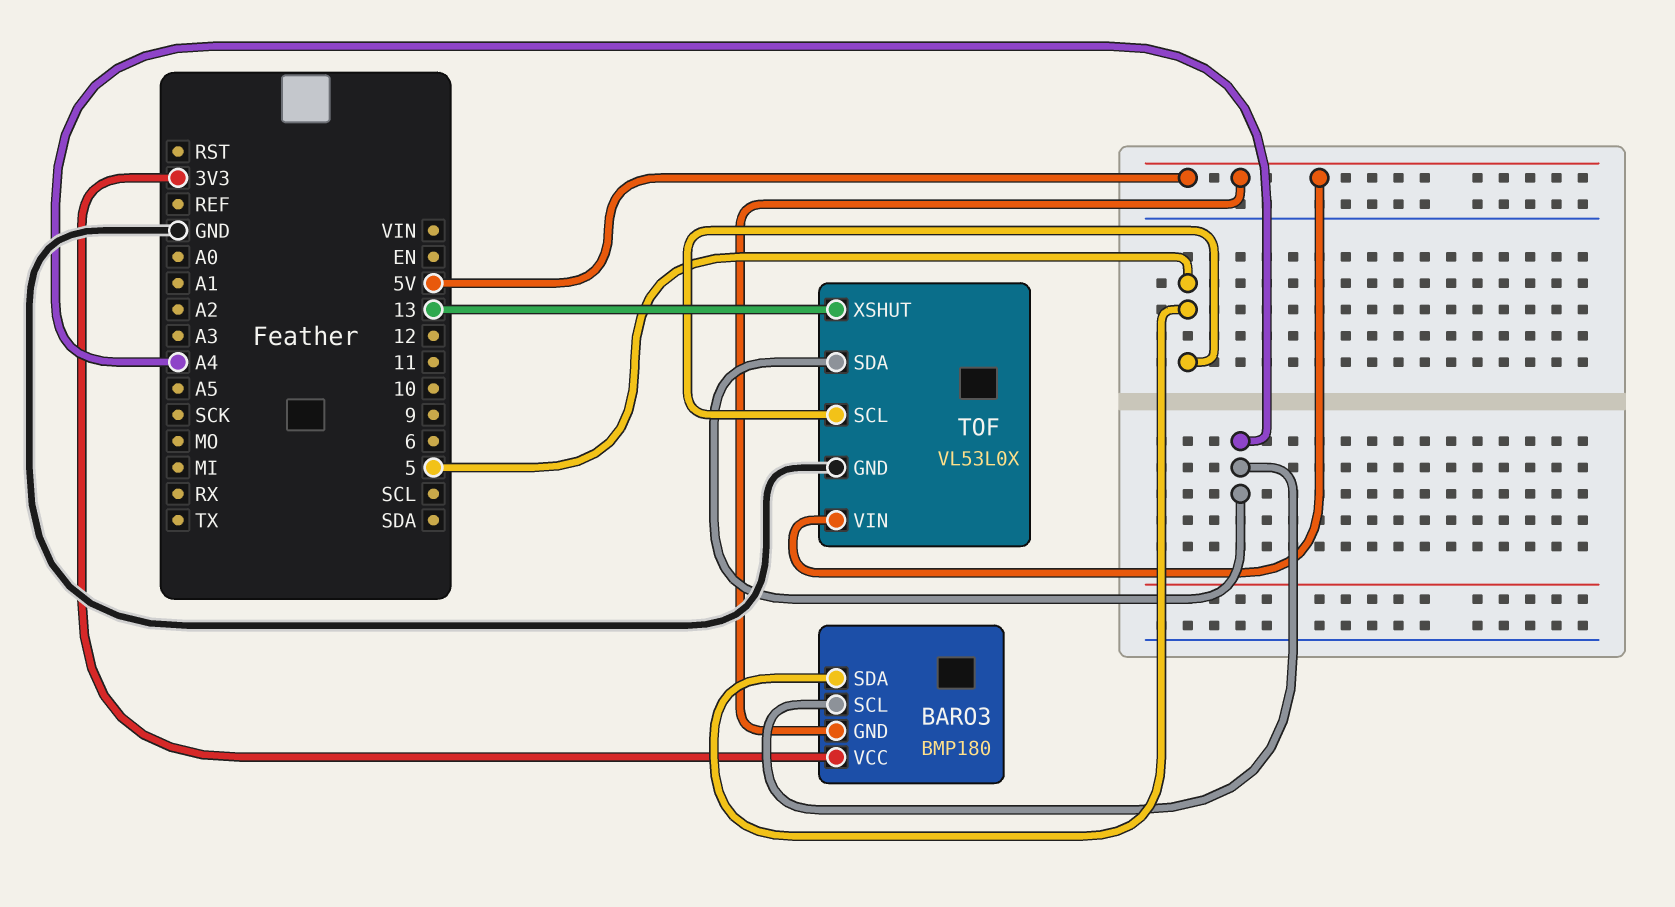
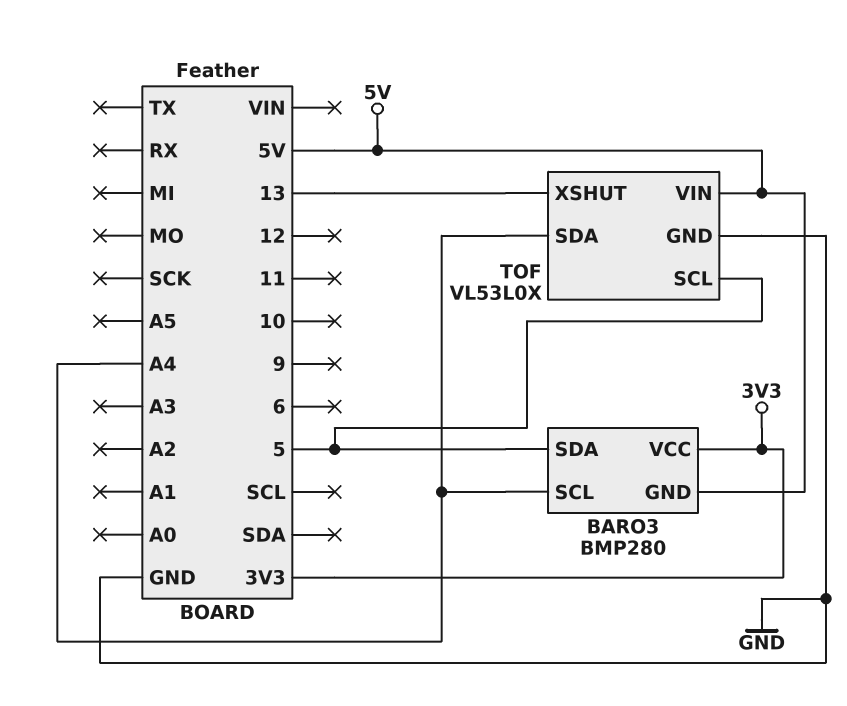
BARO3: BMP180 -> BMP280

